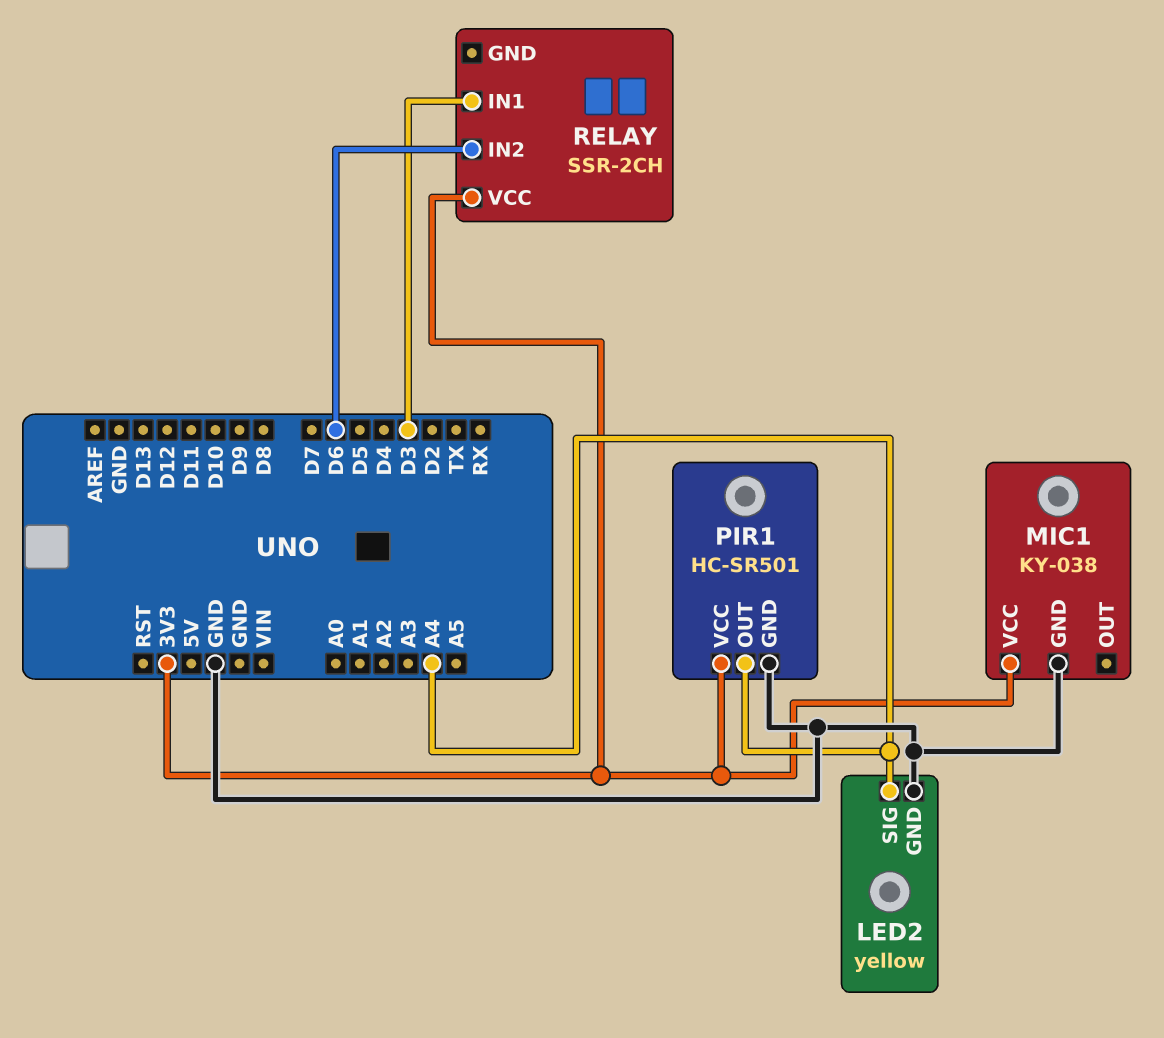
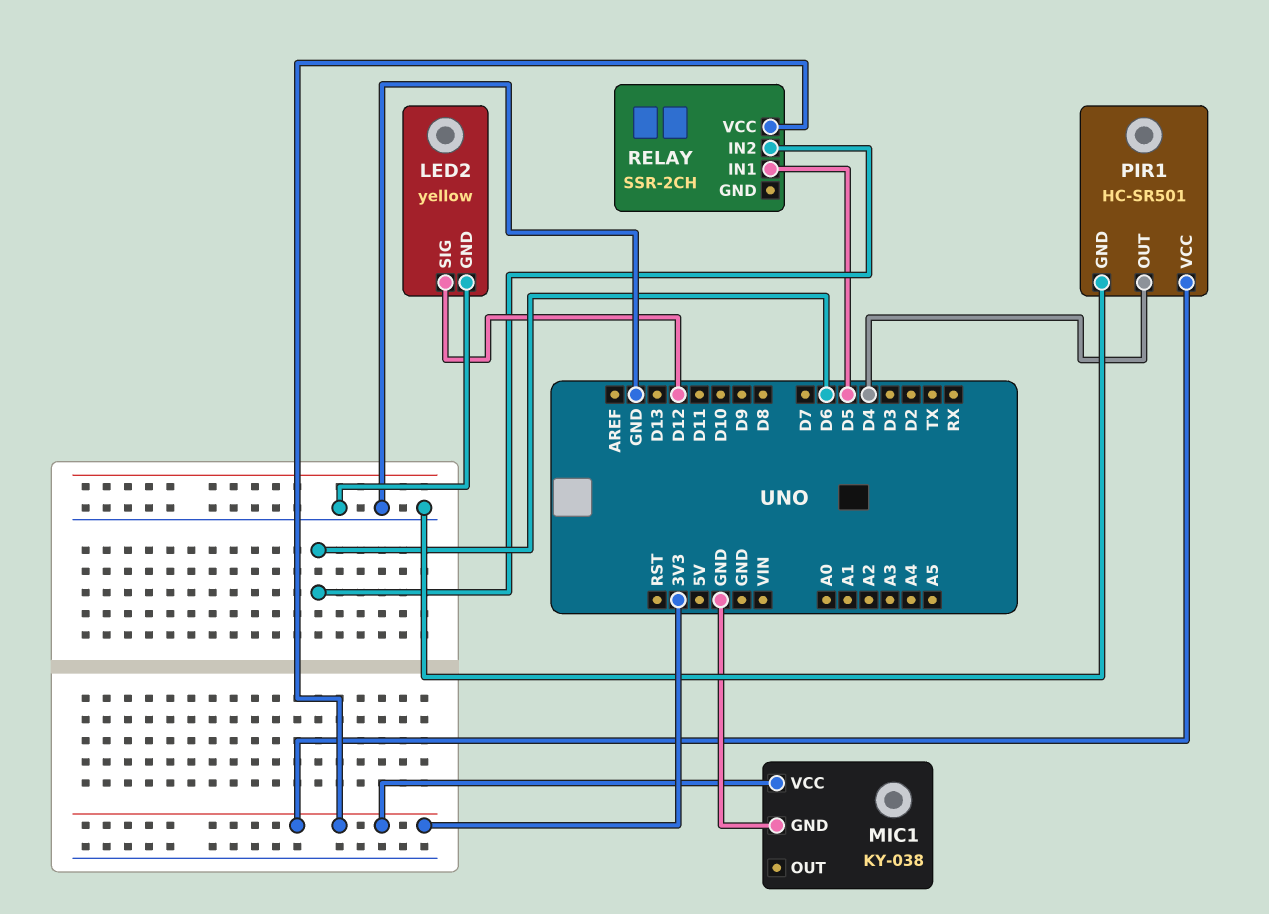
LED2 pin SIG: A4 -> D12
PIR1 pin OUT: A4 -> D4
RELAY pin IN1: D3 -> D5

